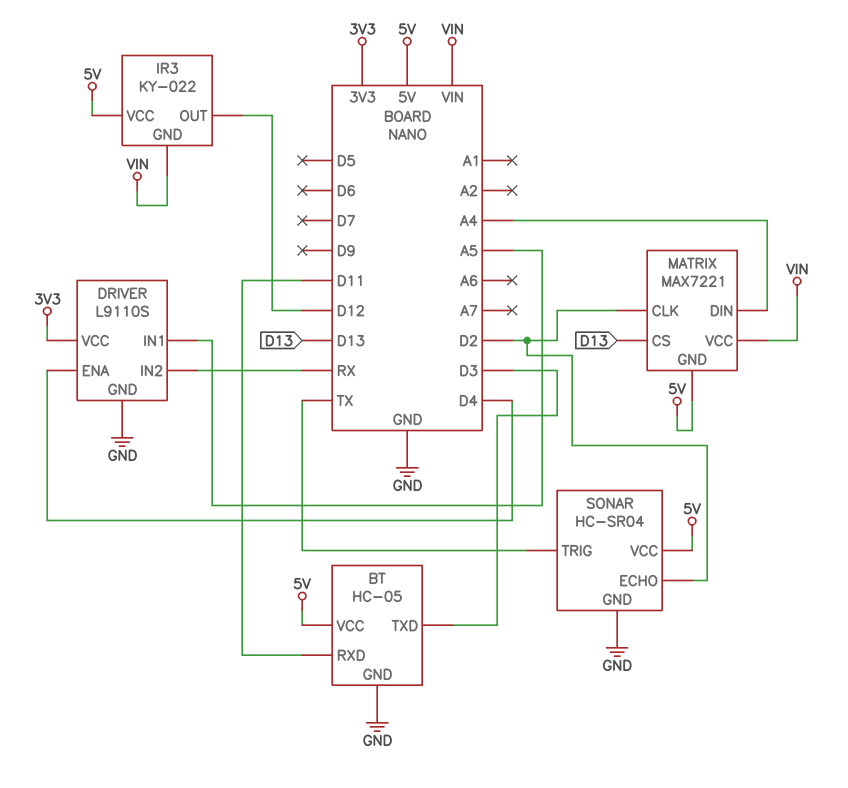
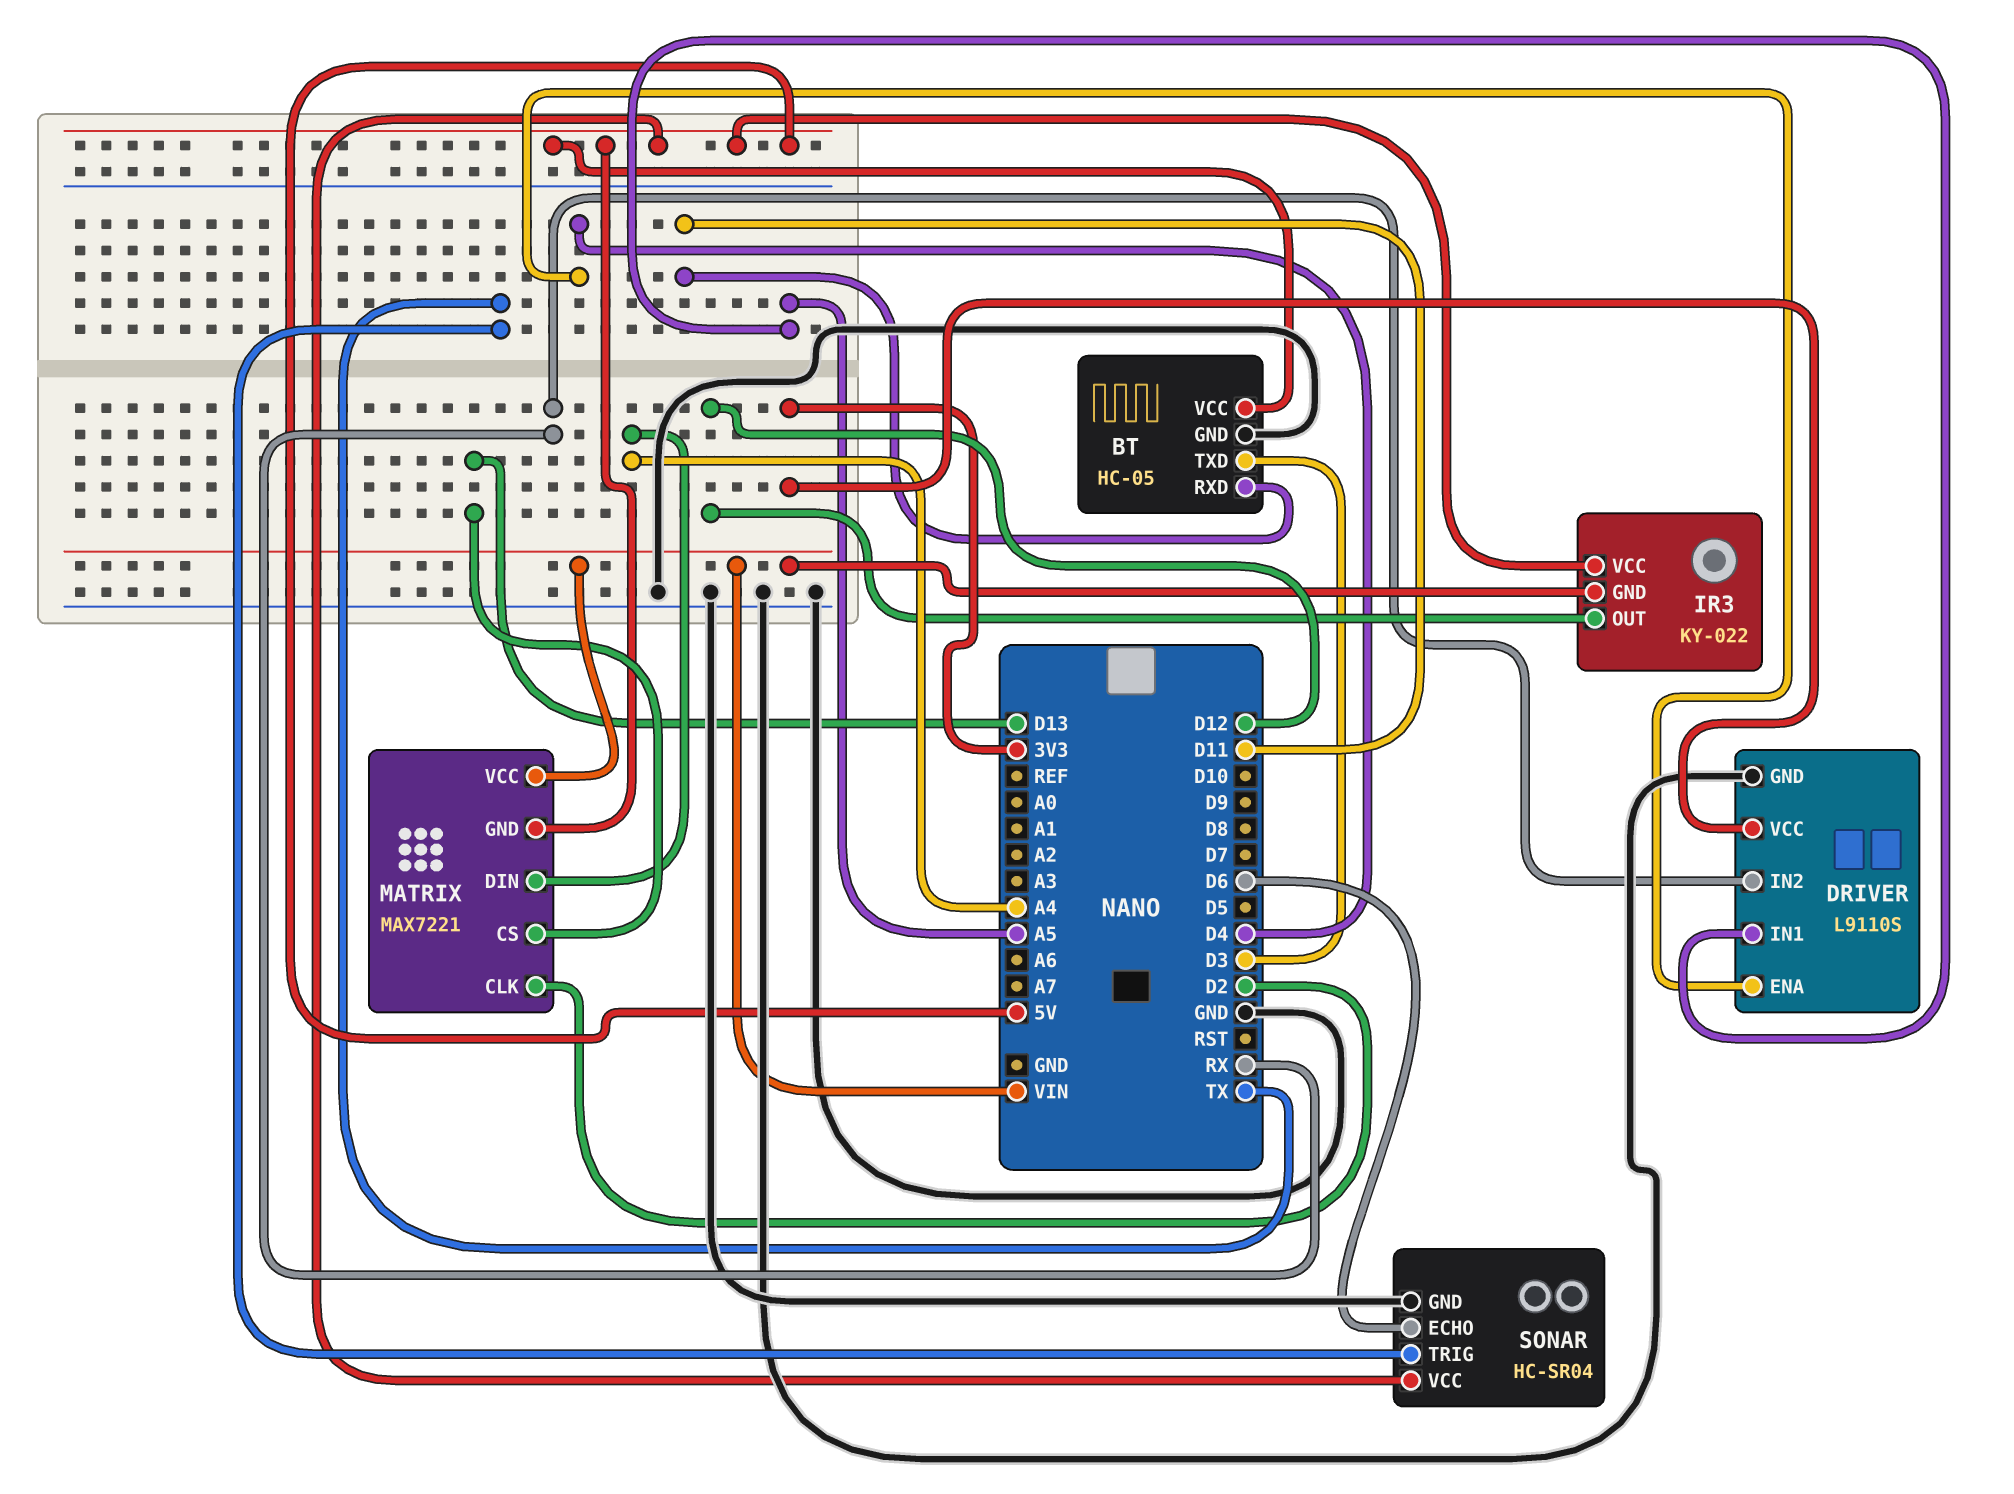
SONAR pin ECHO: D2 -> D6

